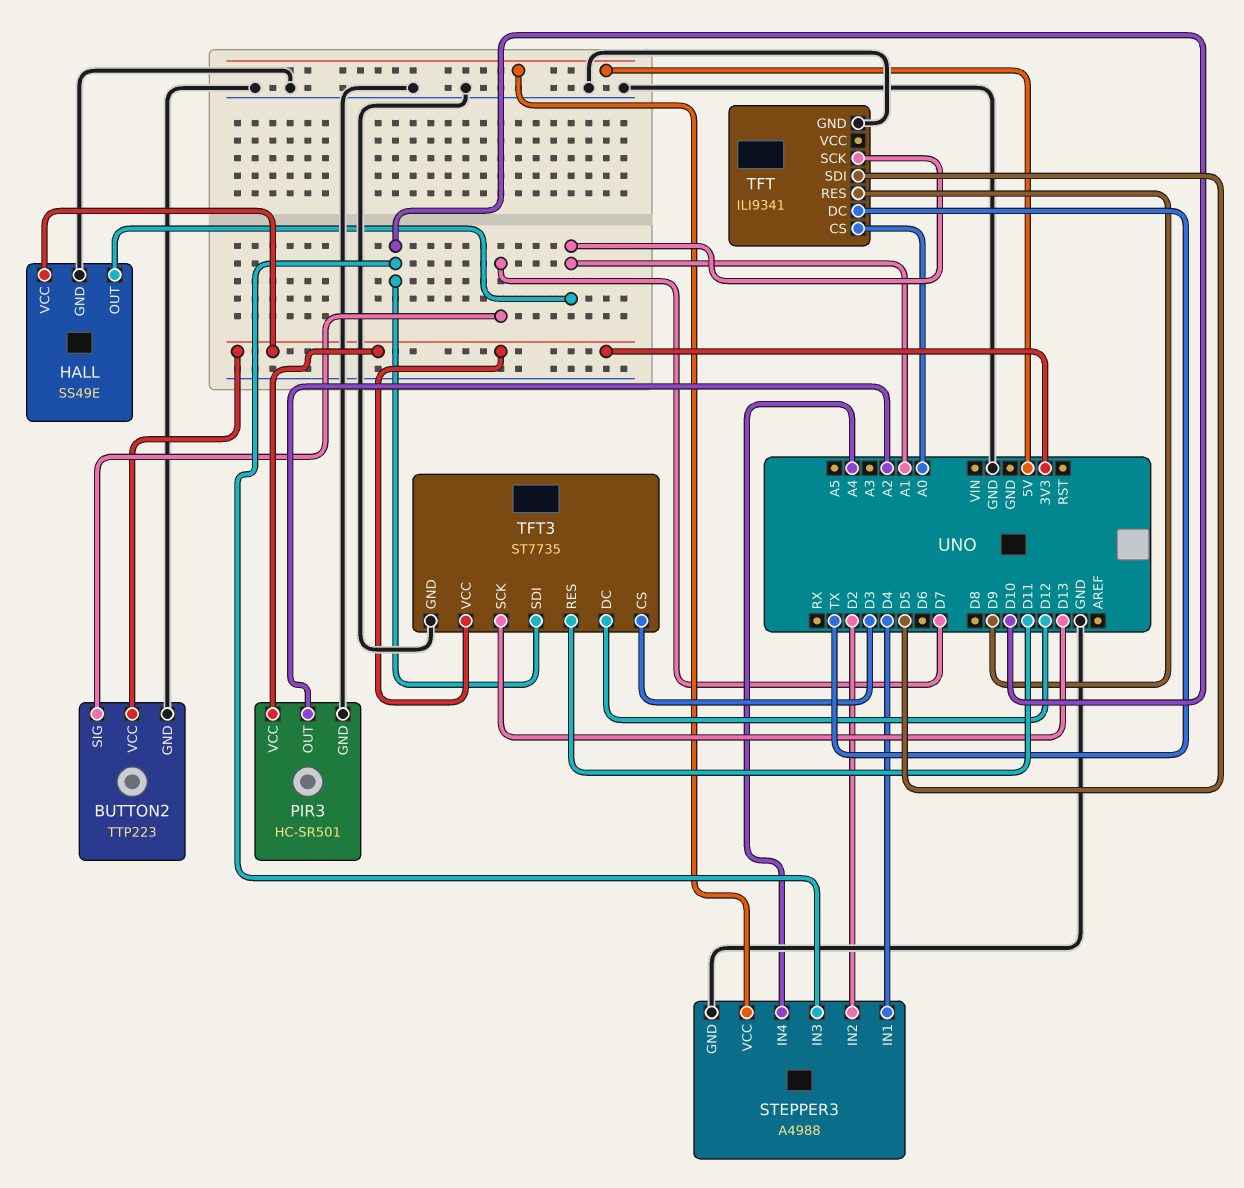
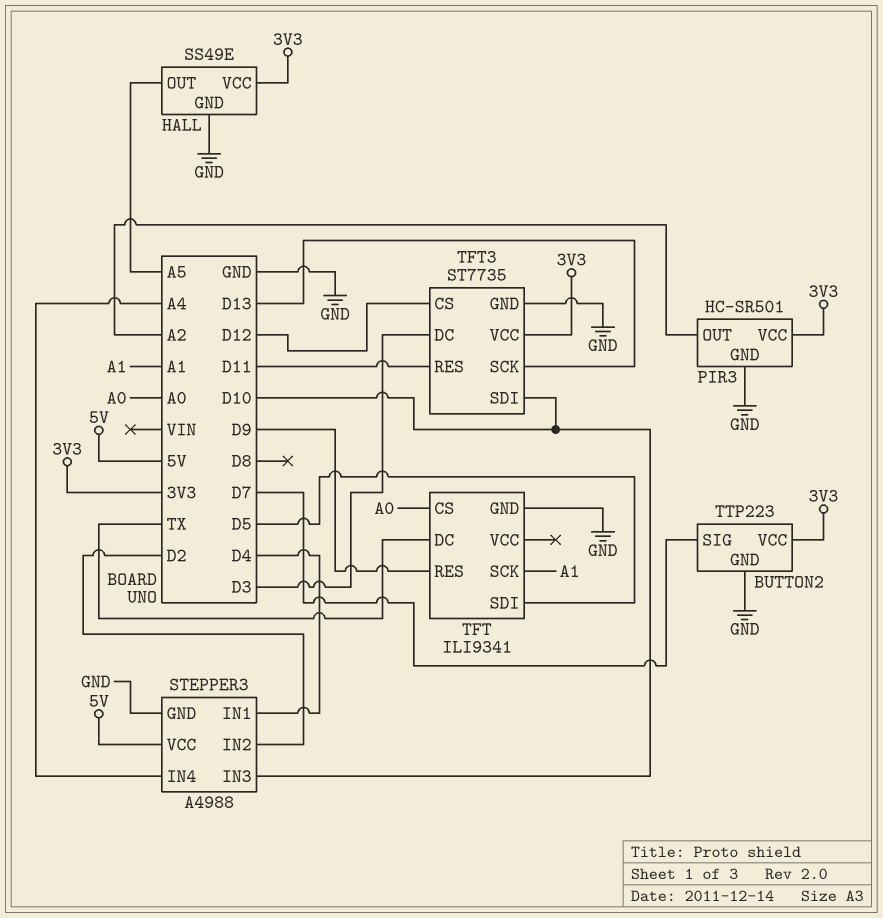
HALL pin OUT: A1 -> A5
TFT3 pin CS: D3 -> D12
TFT3 pin DC: D12 -> D3

